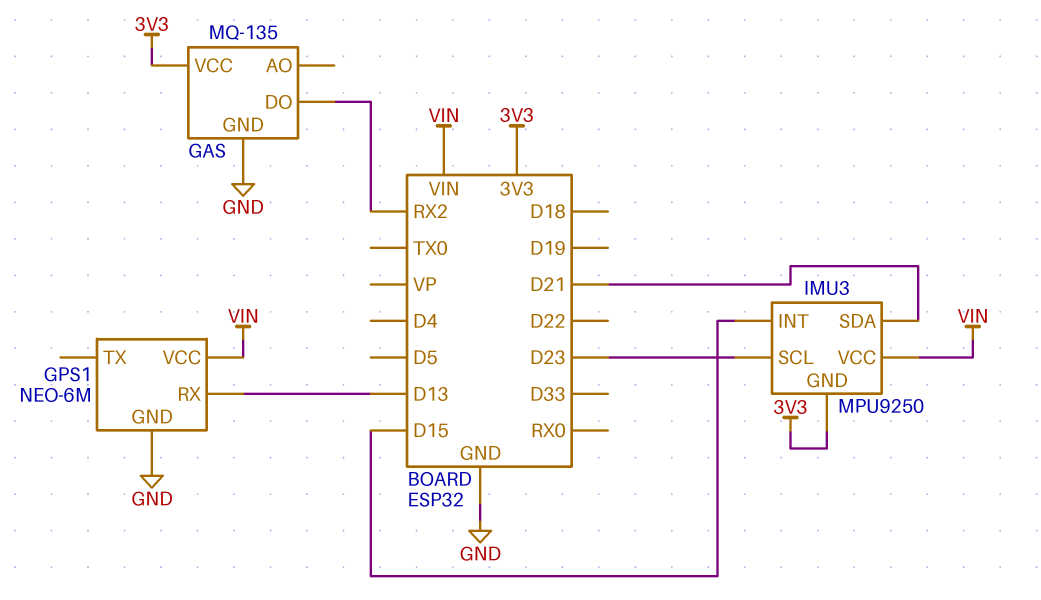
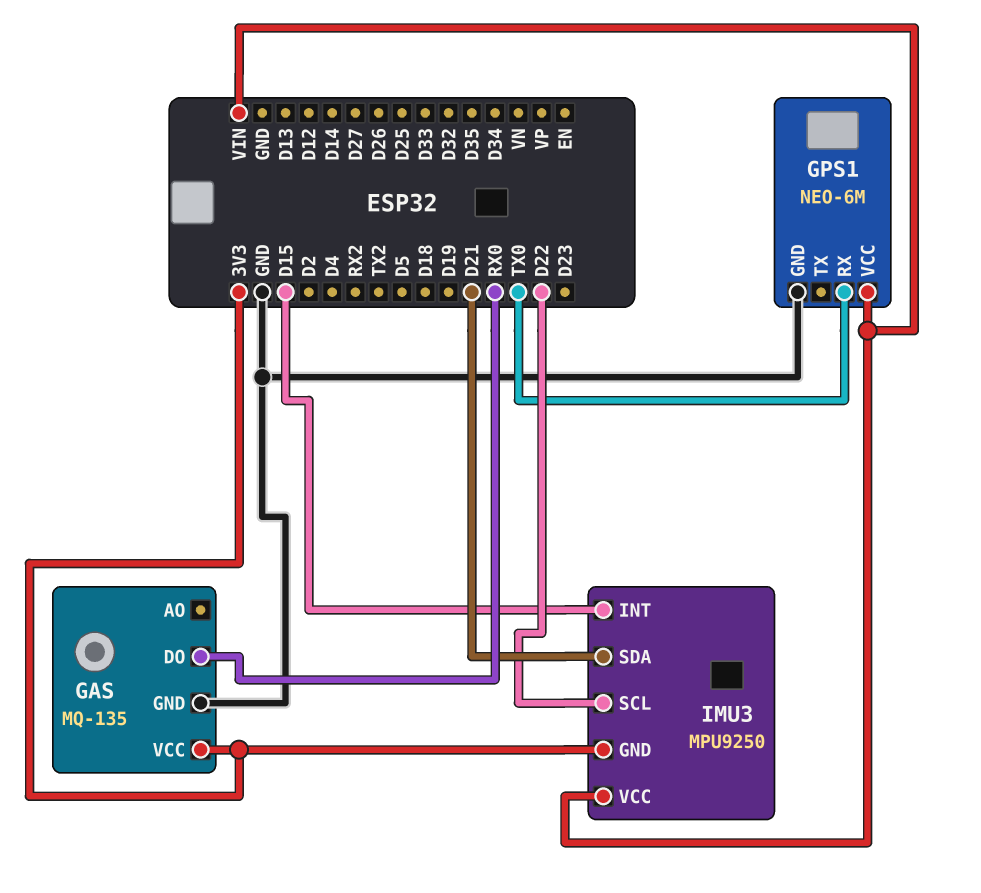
GAS pin DO: RX2 -> RX0
GPS1 pin RX: D13 -> TX0
IMU3 pin SCL: D23 -> D22

